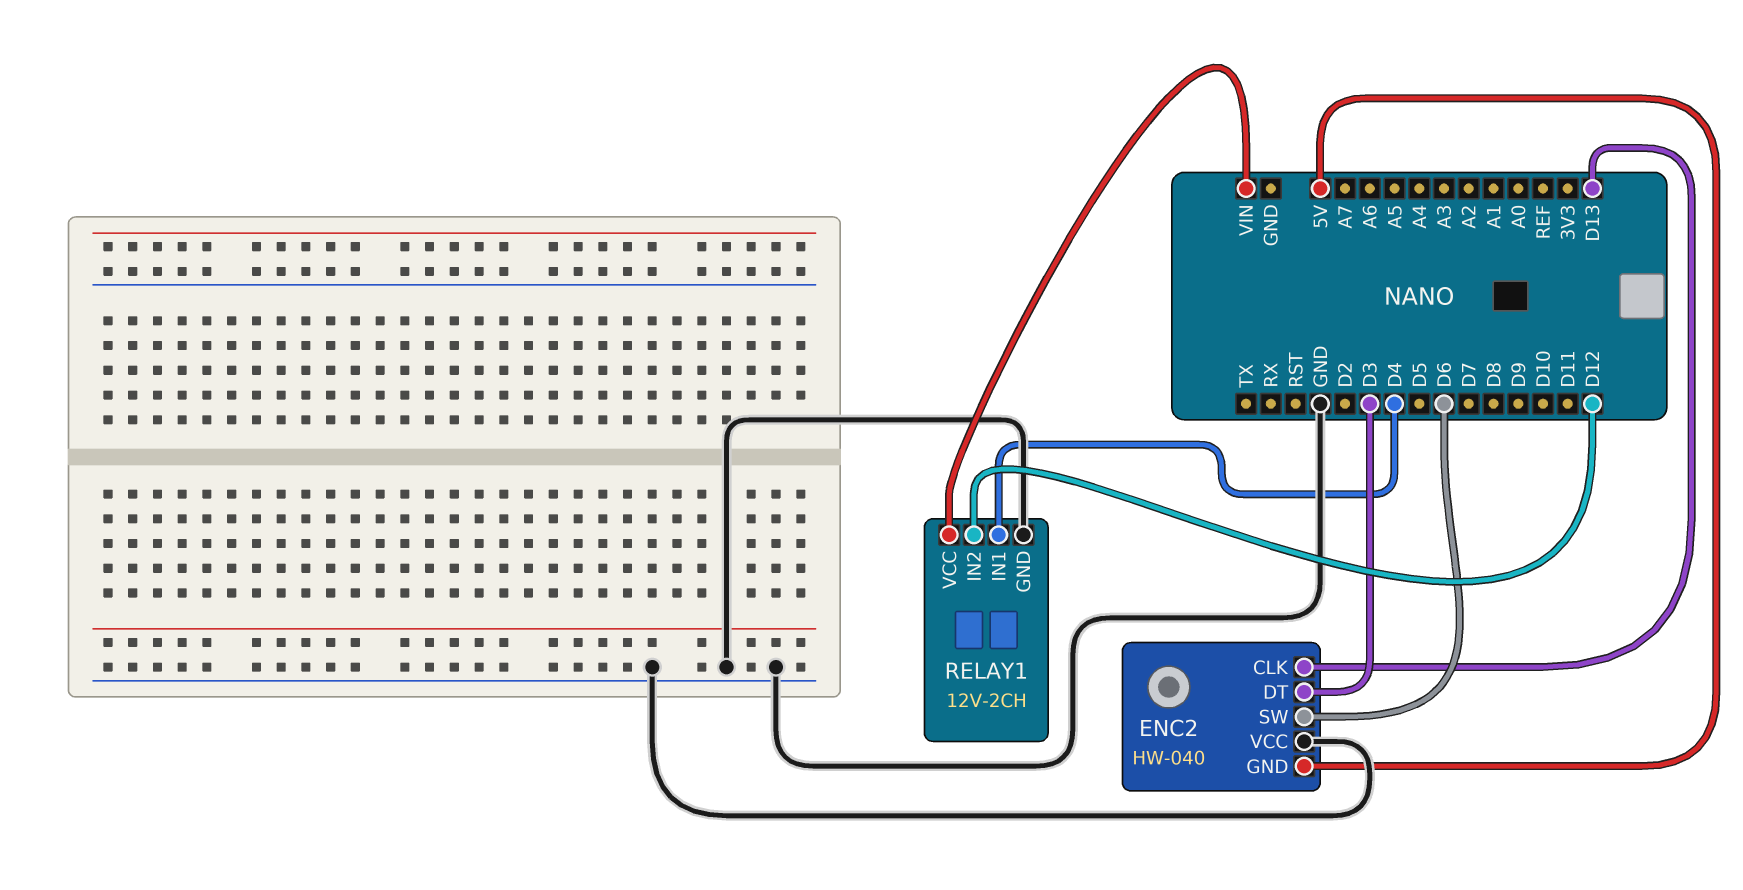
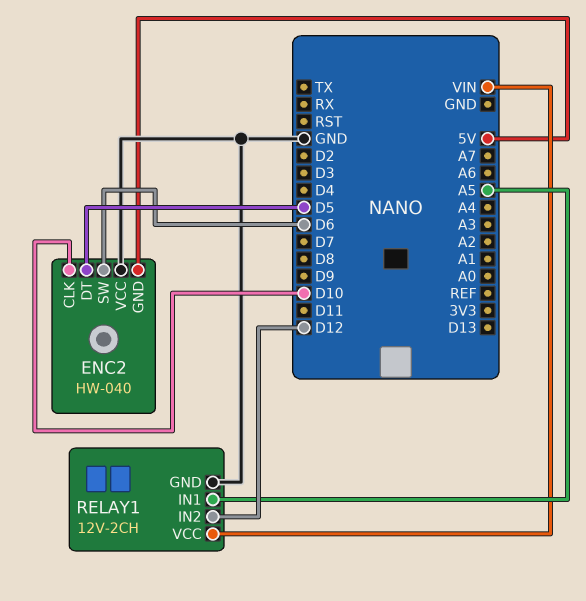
ENC2 pin CLK: D13 -> D10
ENC2 pin DT: D3 -> D5
RELAY1 pin IN1: D4 -> A5

